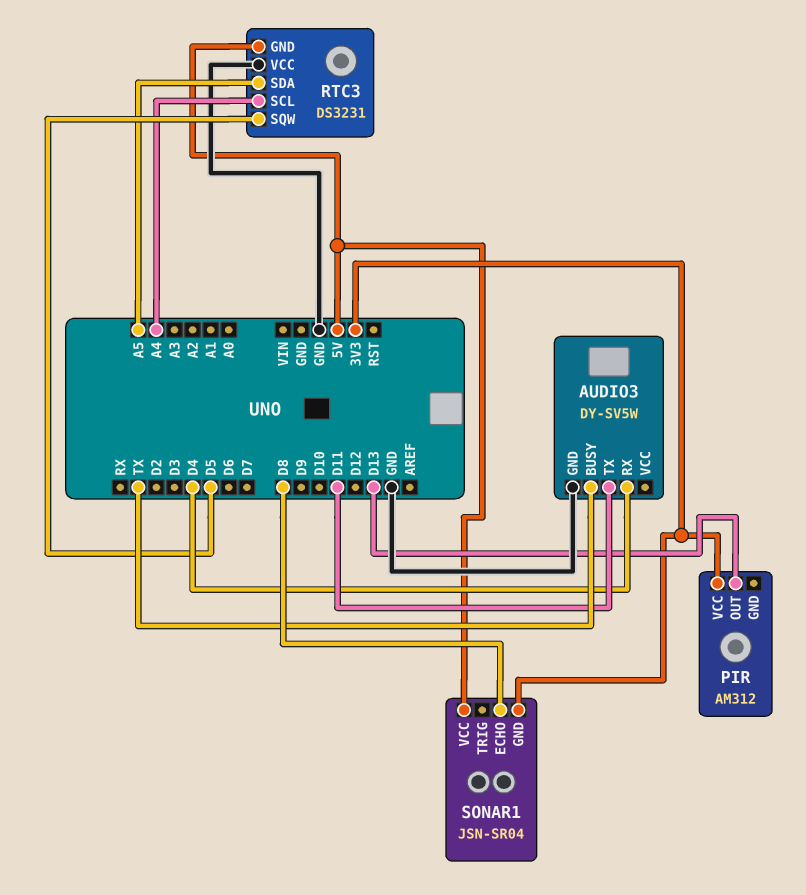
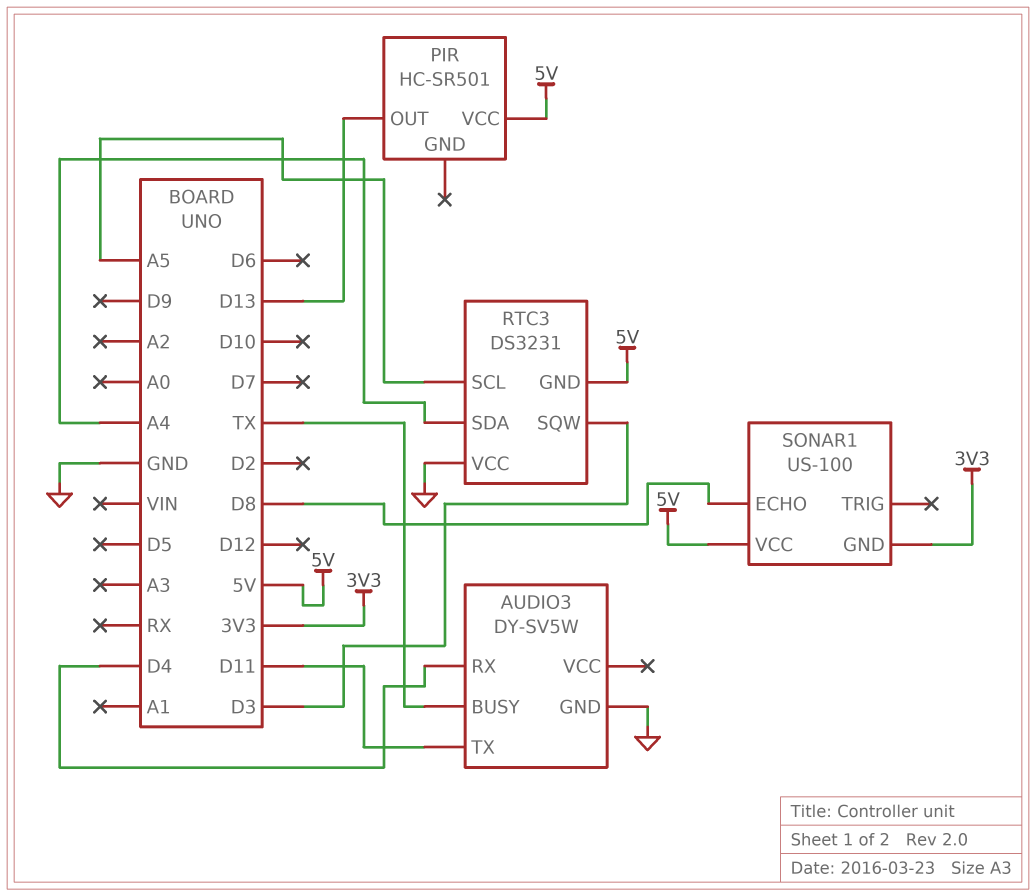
PIR: AM312 -> HC-SR501
PIR pin VCC: 3V3 -> 5V
RTC3 pin SCL: A4 -> A5
RTC3 pin SDA: A5 -> A4
RTC3 pin SQW: D5 -> D3
SONAR1: JSN-SR04 -> US-100

